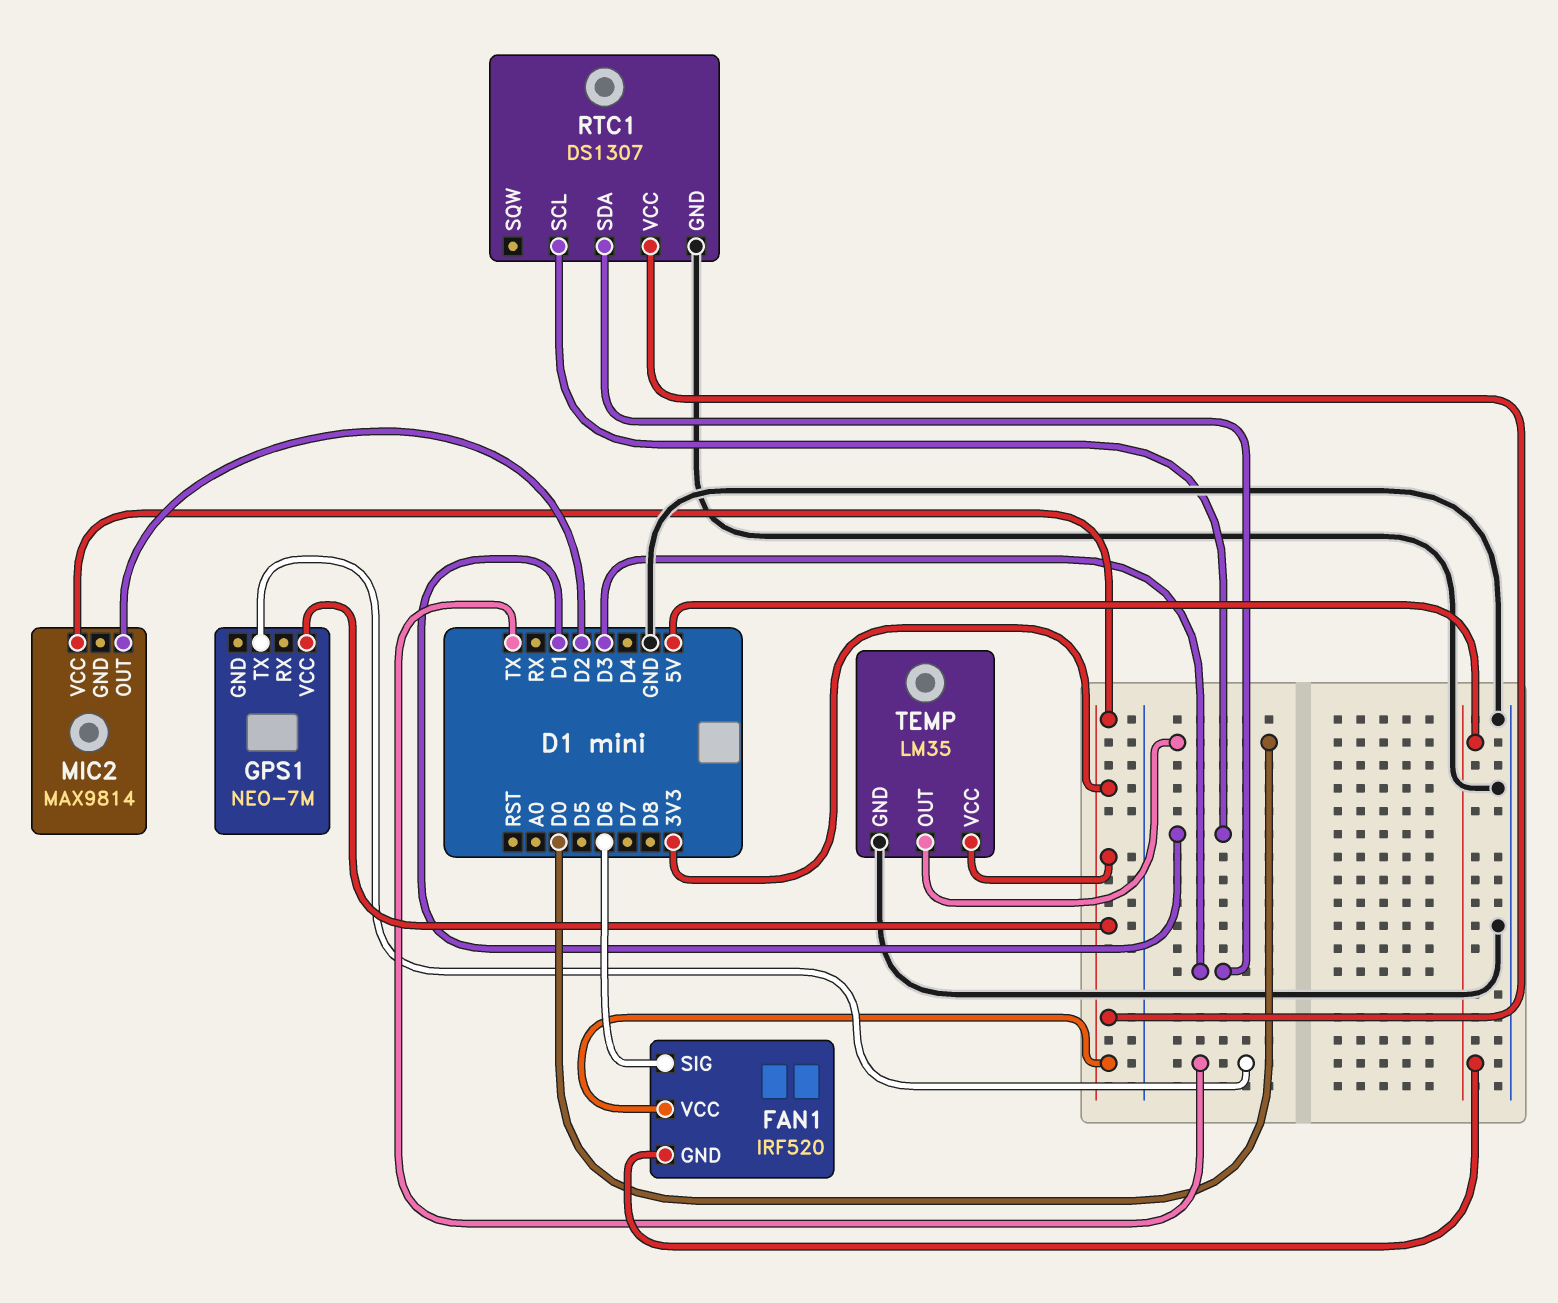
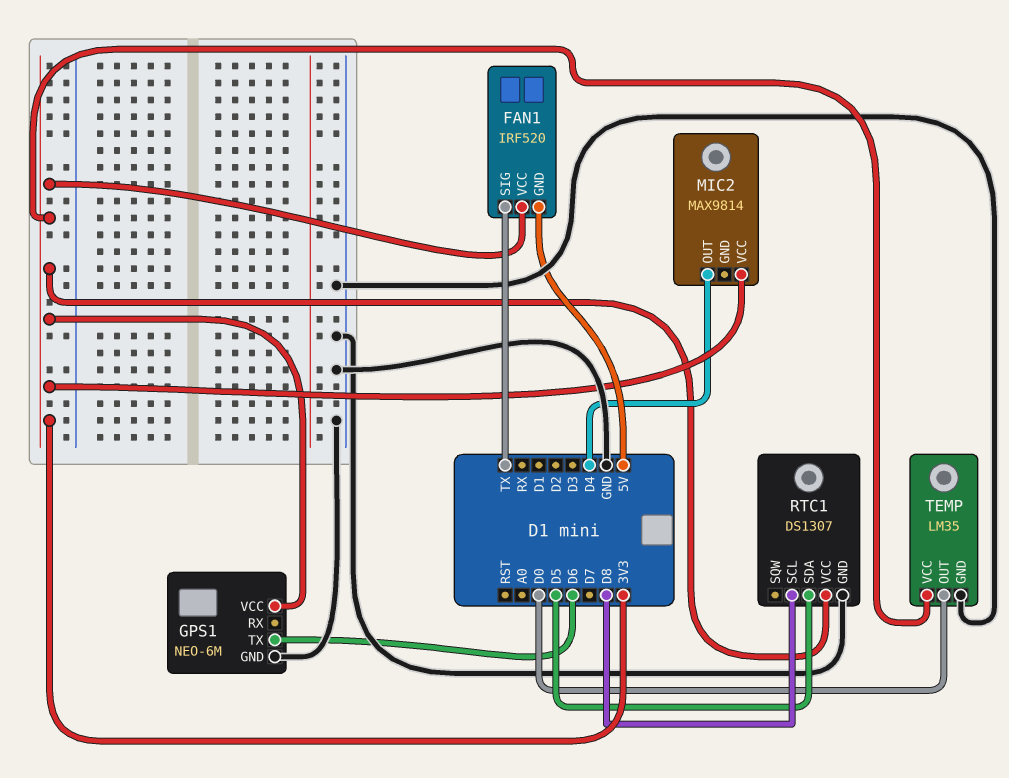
FAN1 pin SIG: D6 -> TX
GPS1: NEO-7M -> NEO-6M
GPS1 pin GND: none -> GND
GPS1 pin TX: TX -> D6
MIC2 pin OUT: D2 -> D4
RTC1 pin SCL: D1 -> D8
RTC1 pin SDA: D3 -> D5

